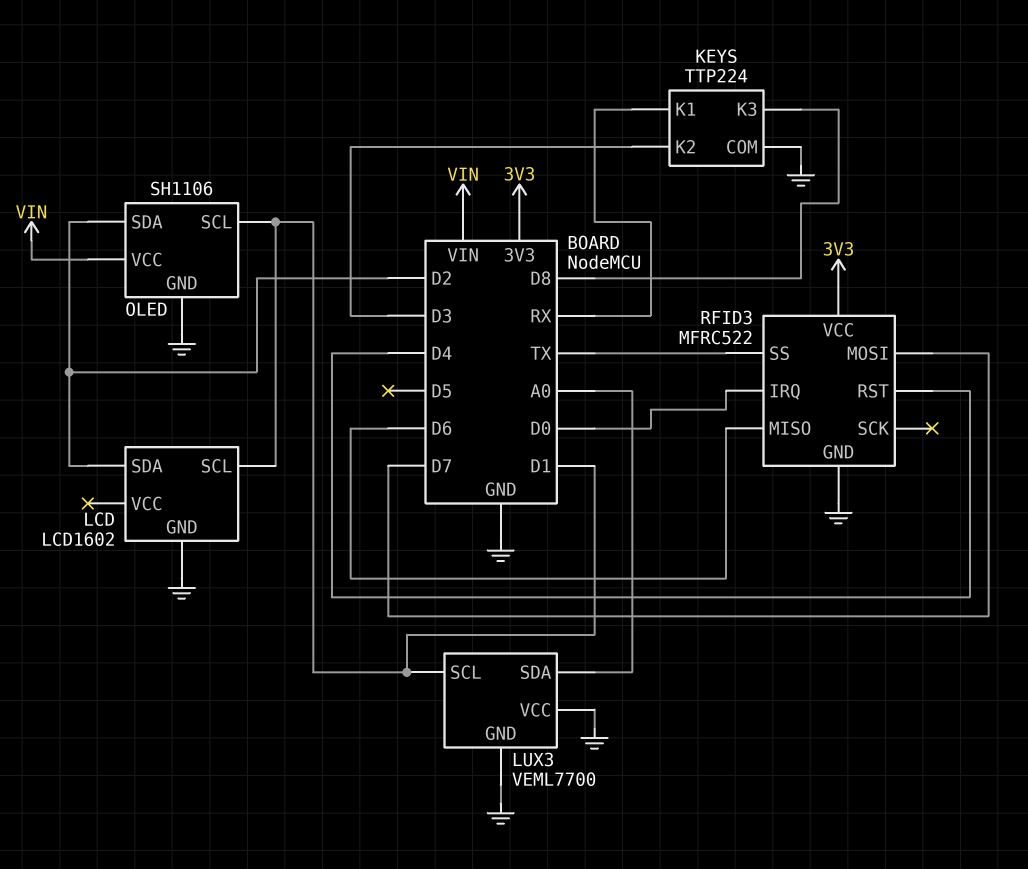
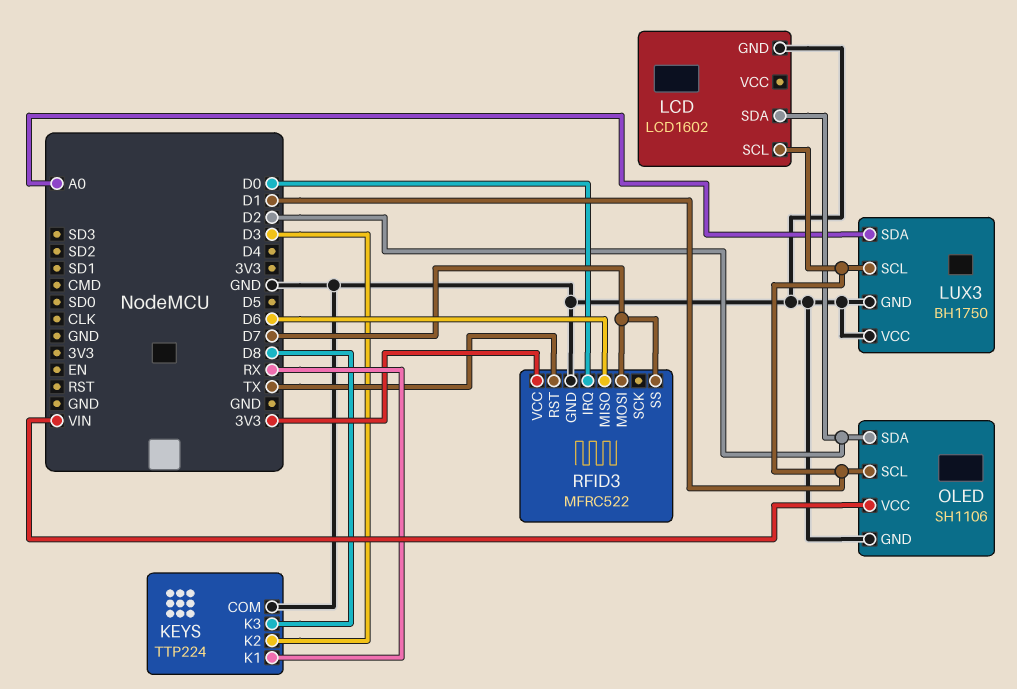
LUX3: VEML7700 -> BH1750
RFID3 pin RST: D4 -> TX
RFID3 pin SS: TX -> D7

